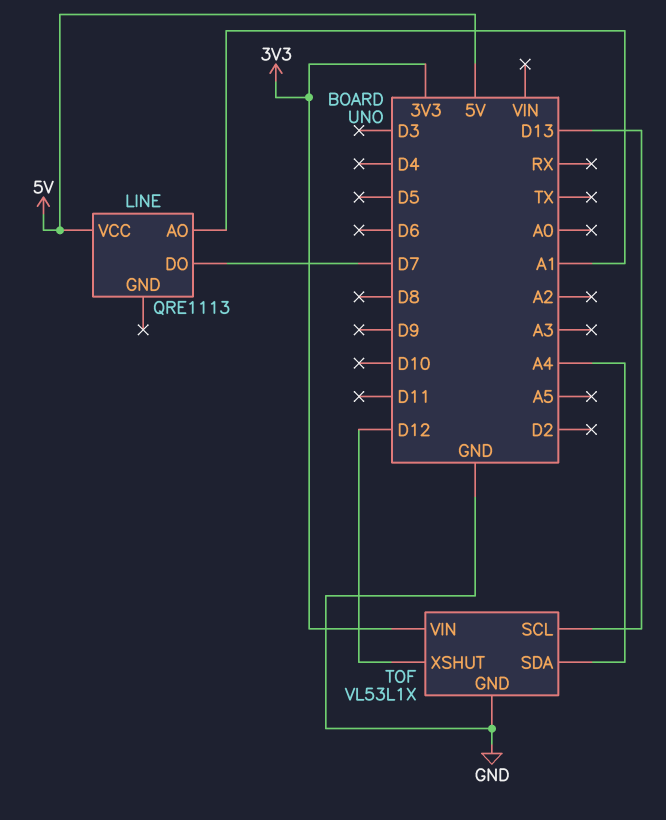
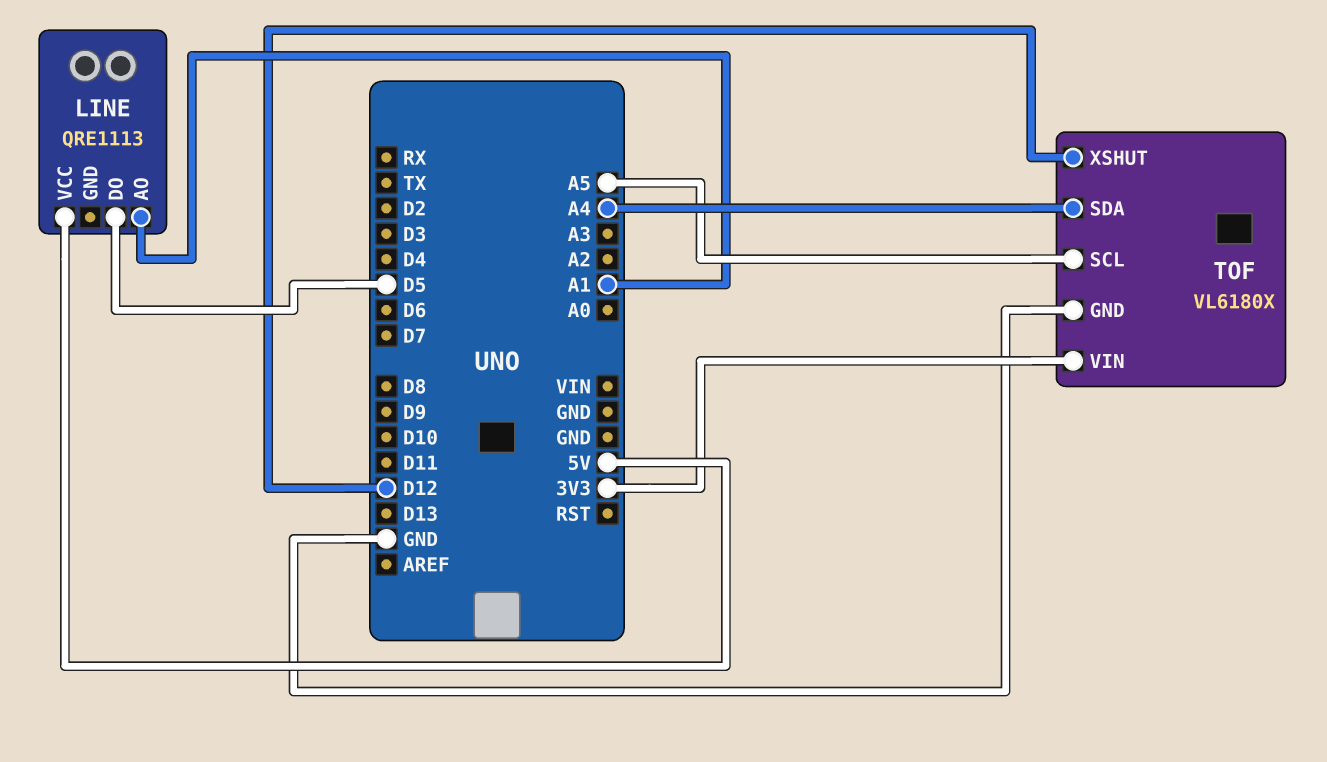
LINE pin DO: D7 -> D5
TOF: VL53L1X -> VL6180X
TOF pin SCL: D13 -> A5

